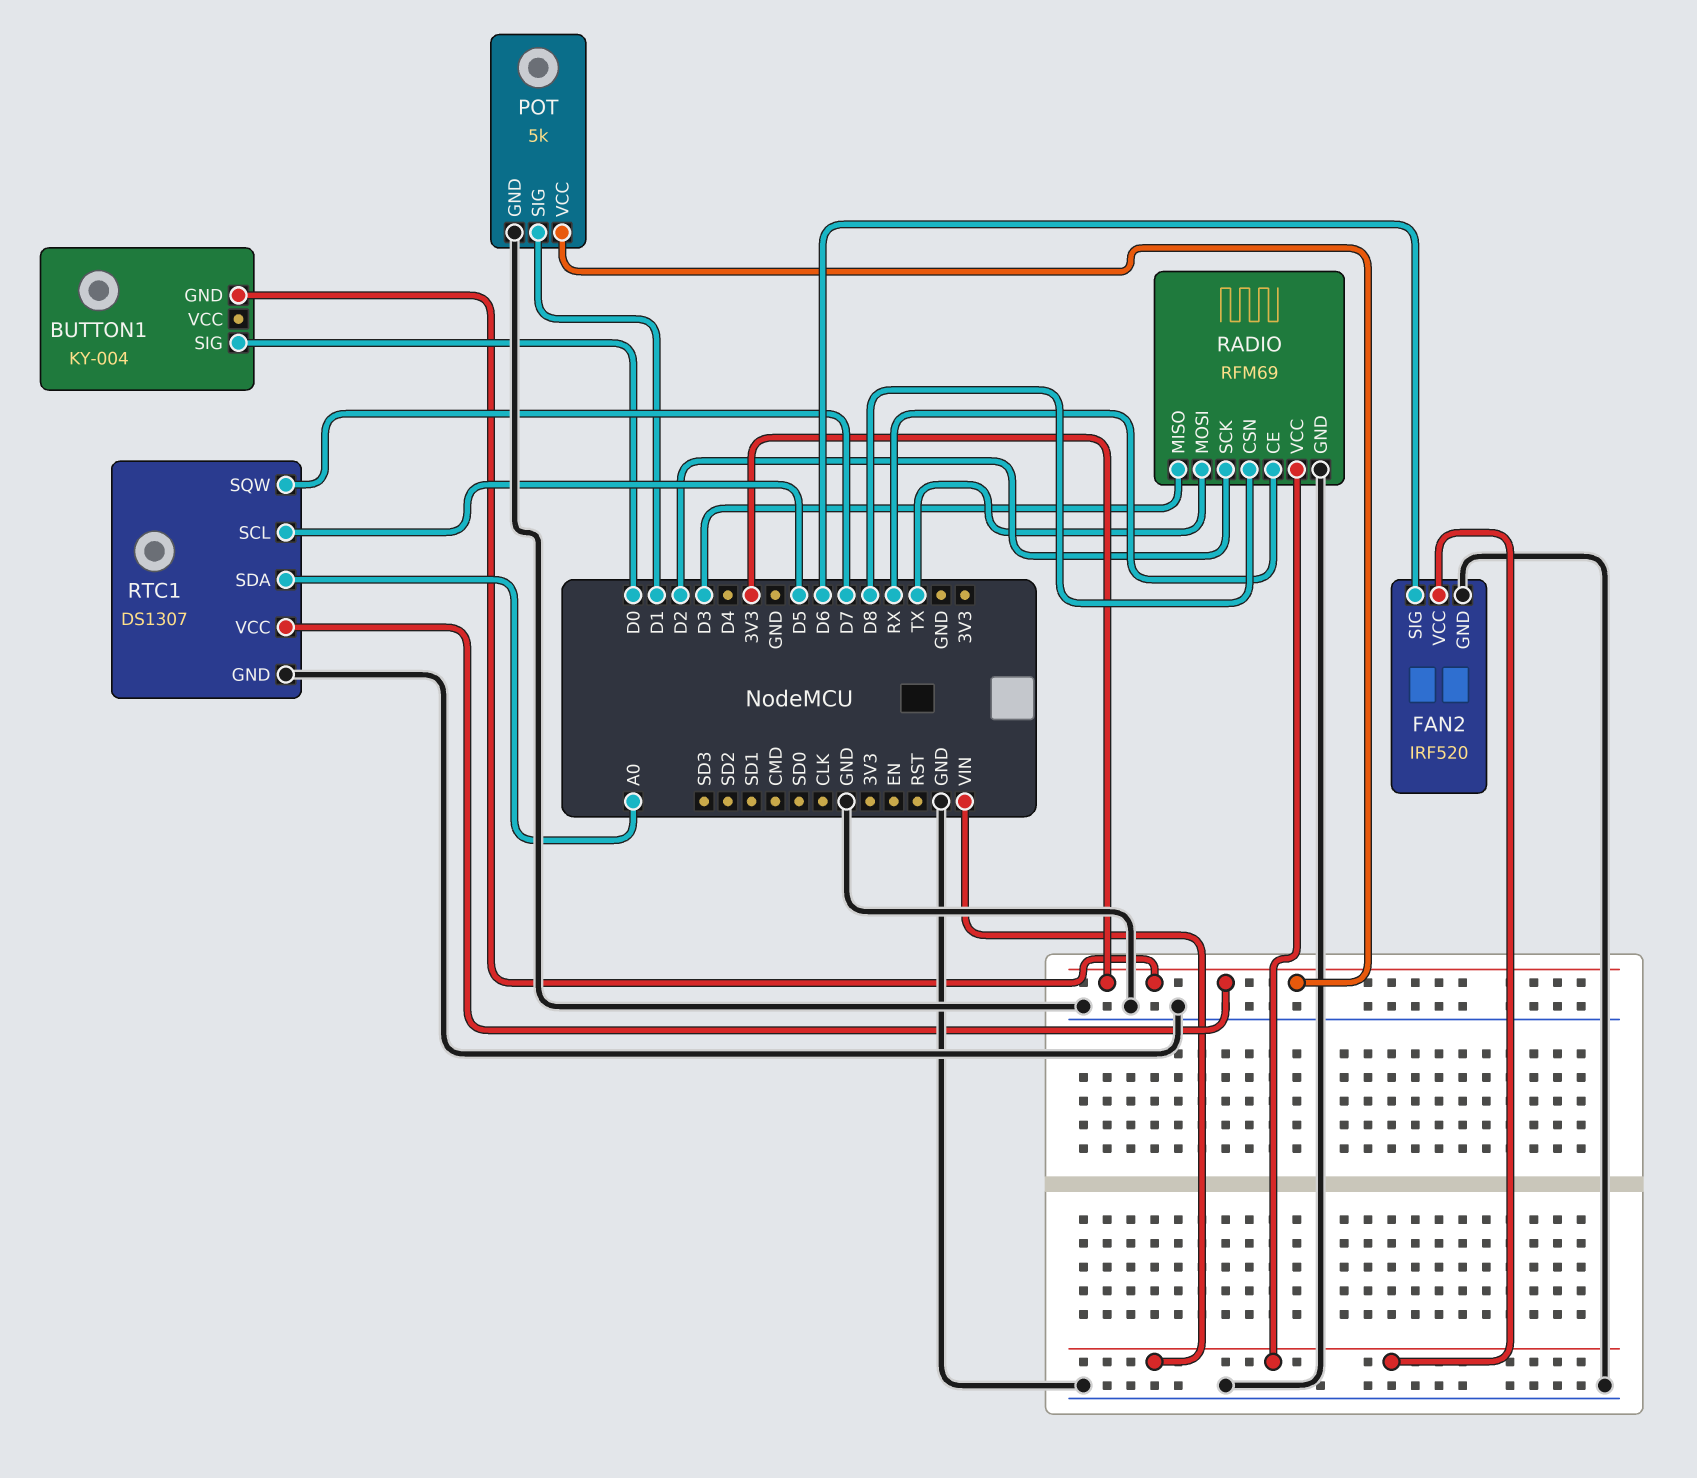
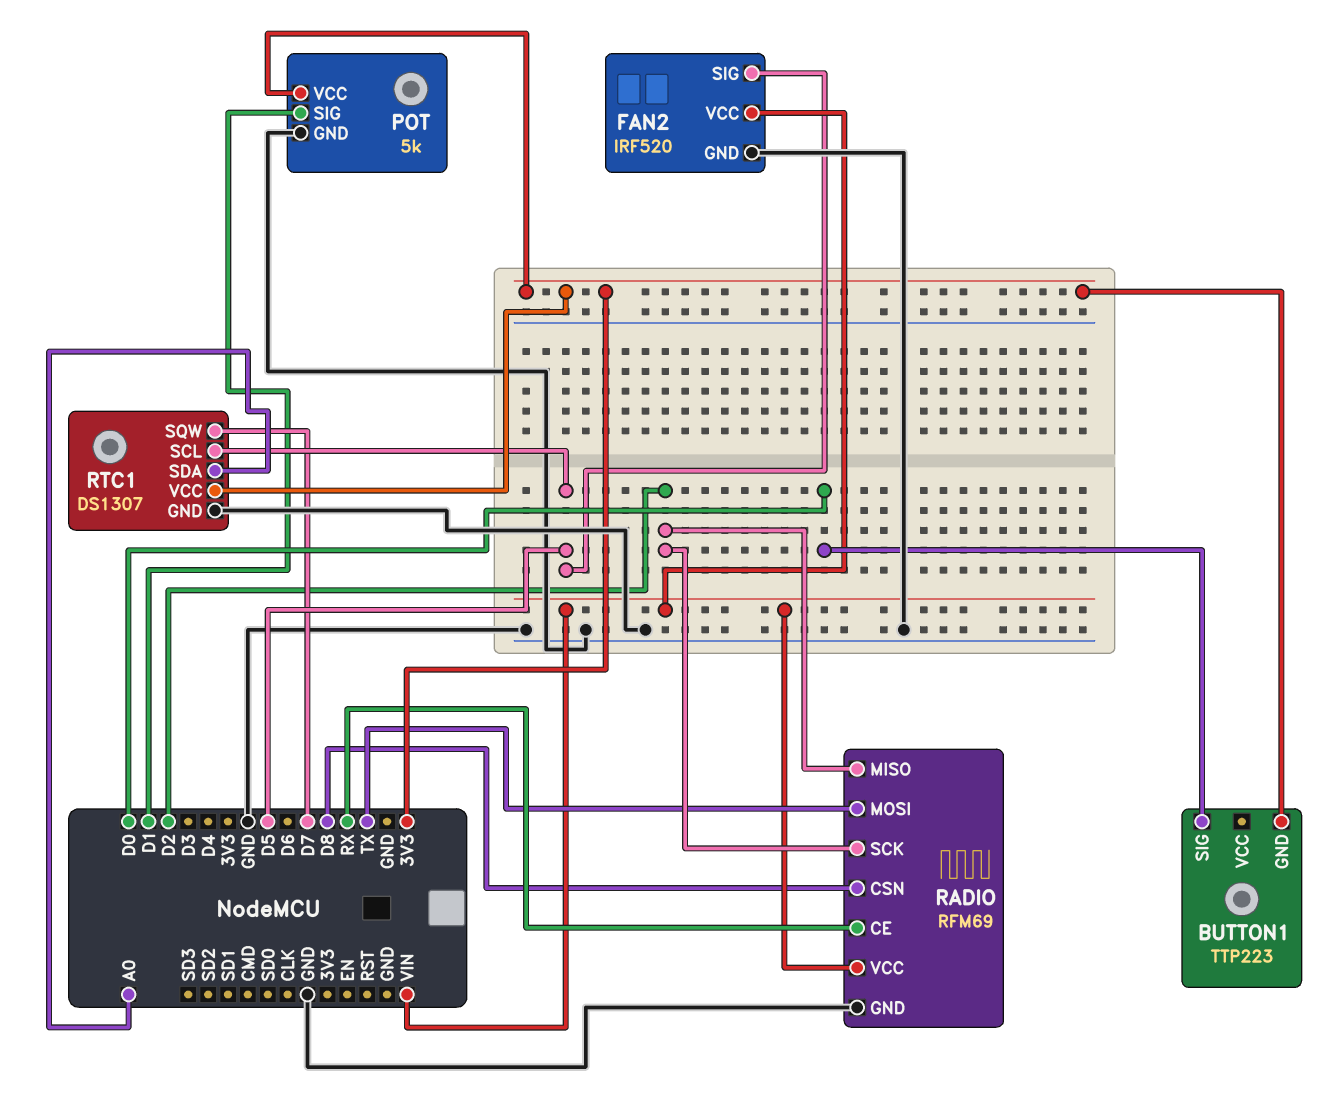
BUTTON1: KY-004 -> TTP223
FAN2 pin SIG: D6 -> D5
RADIO pin MISO: D3 -> D2

